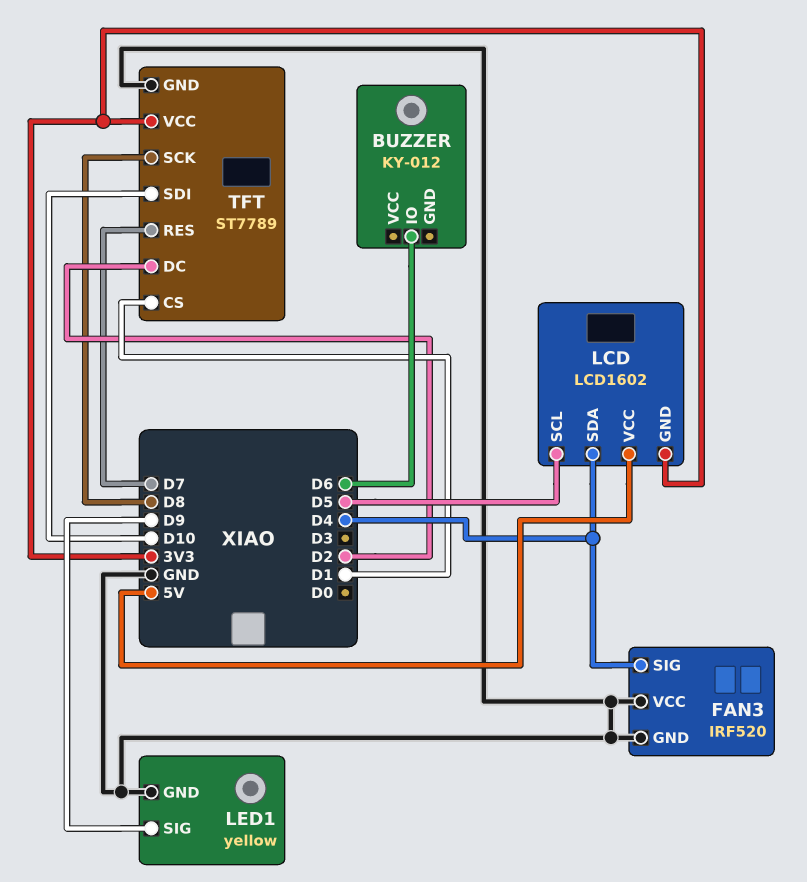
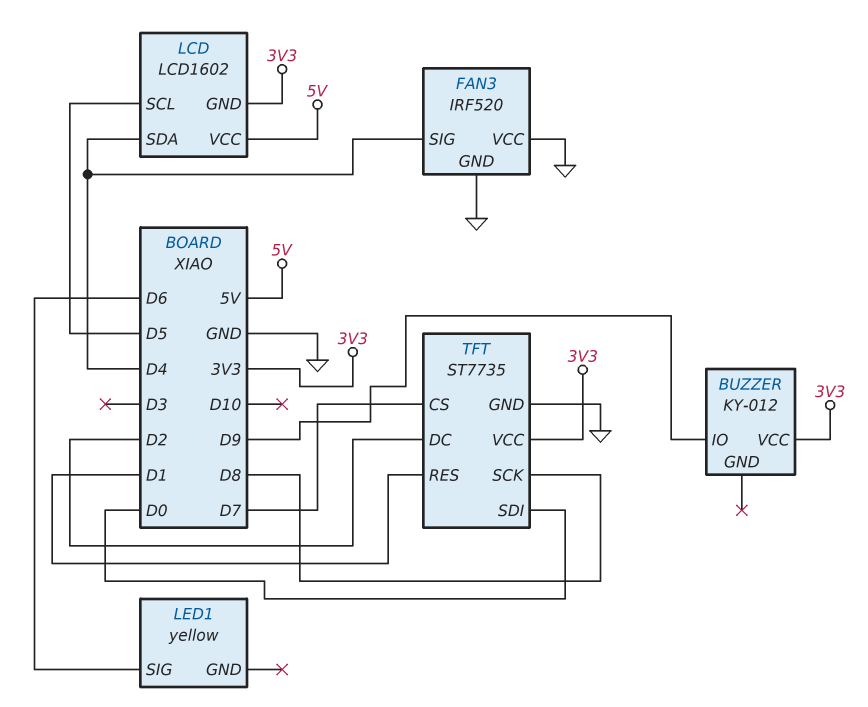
BUZZER pin IO: D6 -> D9
BUZZER pin VCC: none -> 3V3
LED1 pin GND: GND -> none
LED1 pin SIG: D9 -> D6
TFT: ST7789 -> ST7735
TFT pin CS: D1 -> D7
TFT pin RES: D7 -> D1
TFT pin SDI: D10 -> D0

